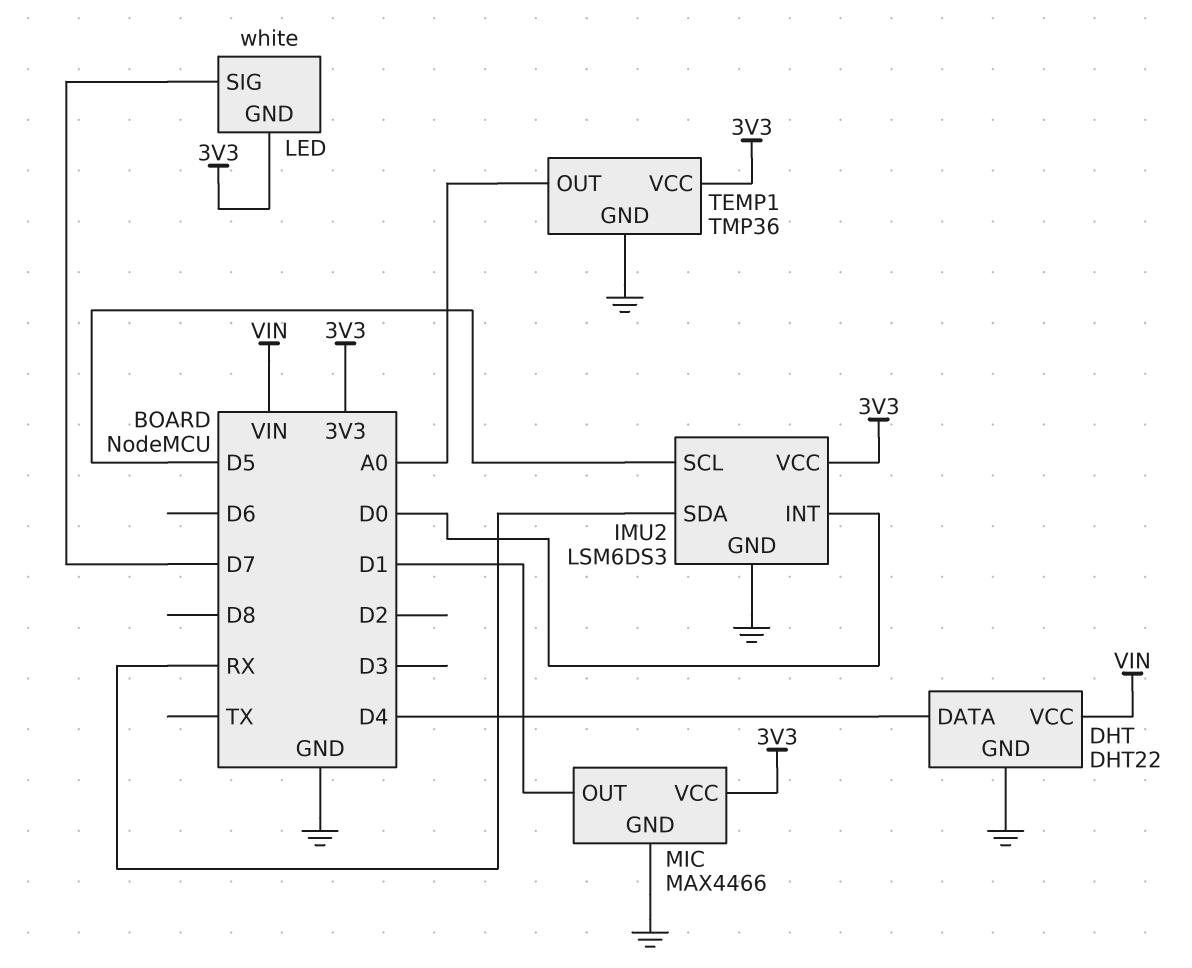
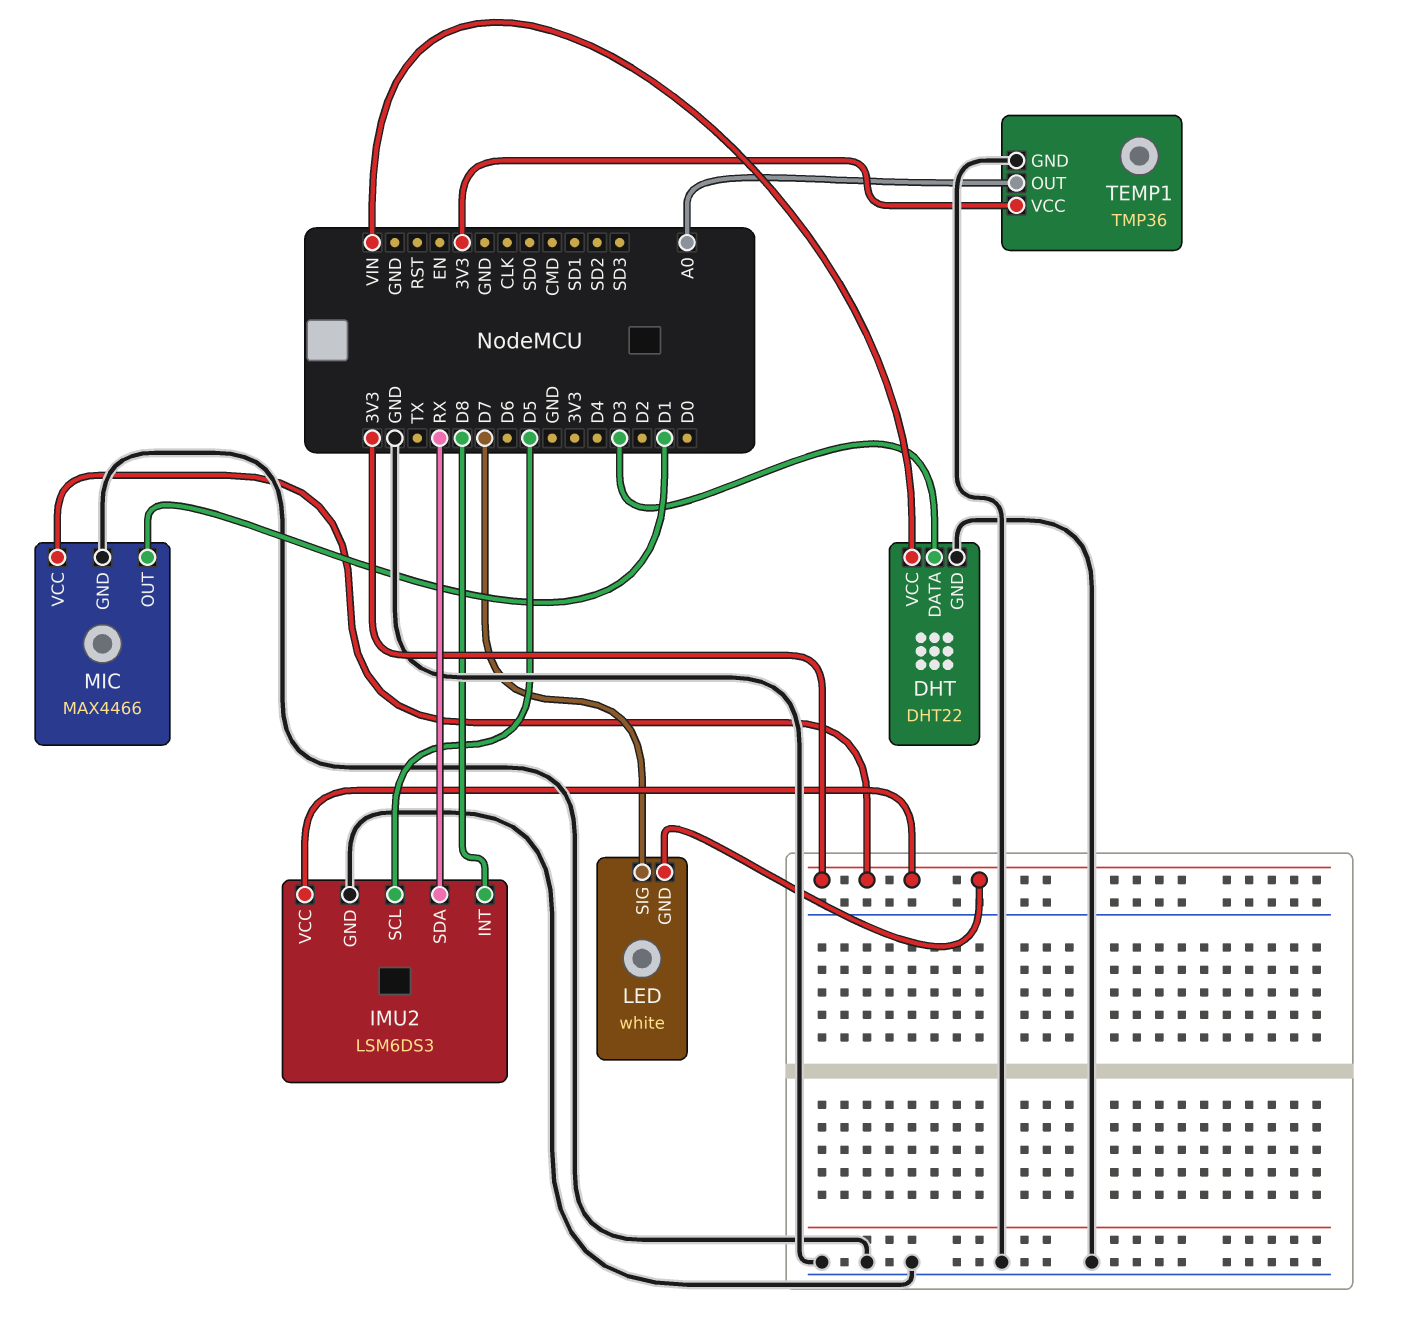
DHT pin DATA: D4 -> D3
IMU2 pin INT: D0 -> D8

